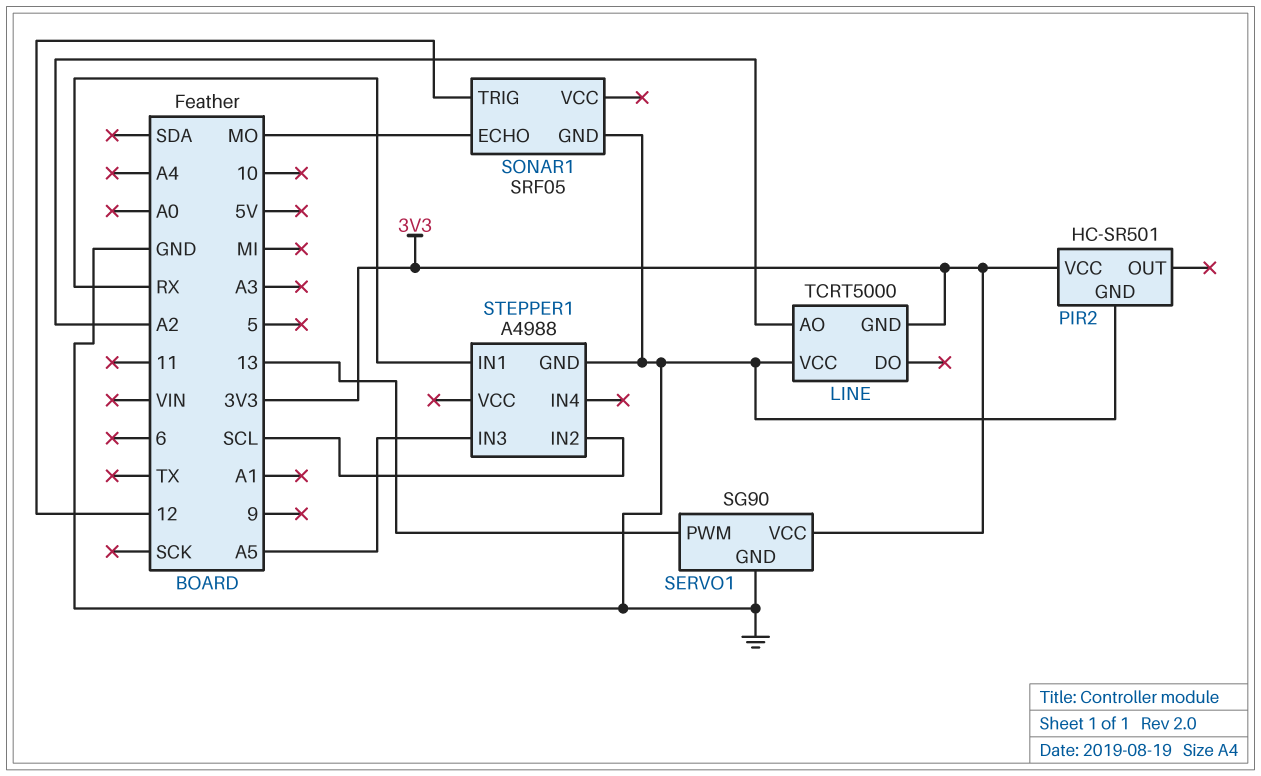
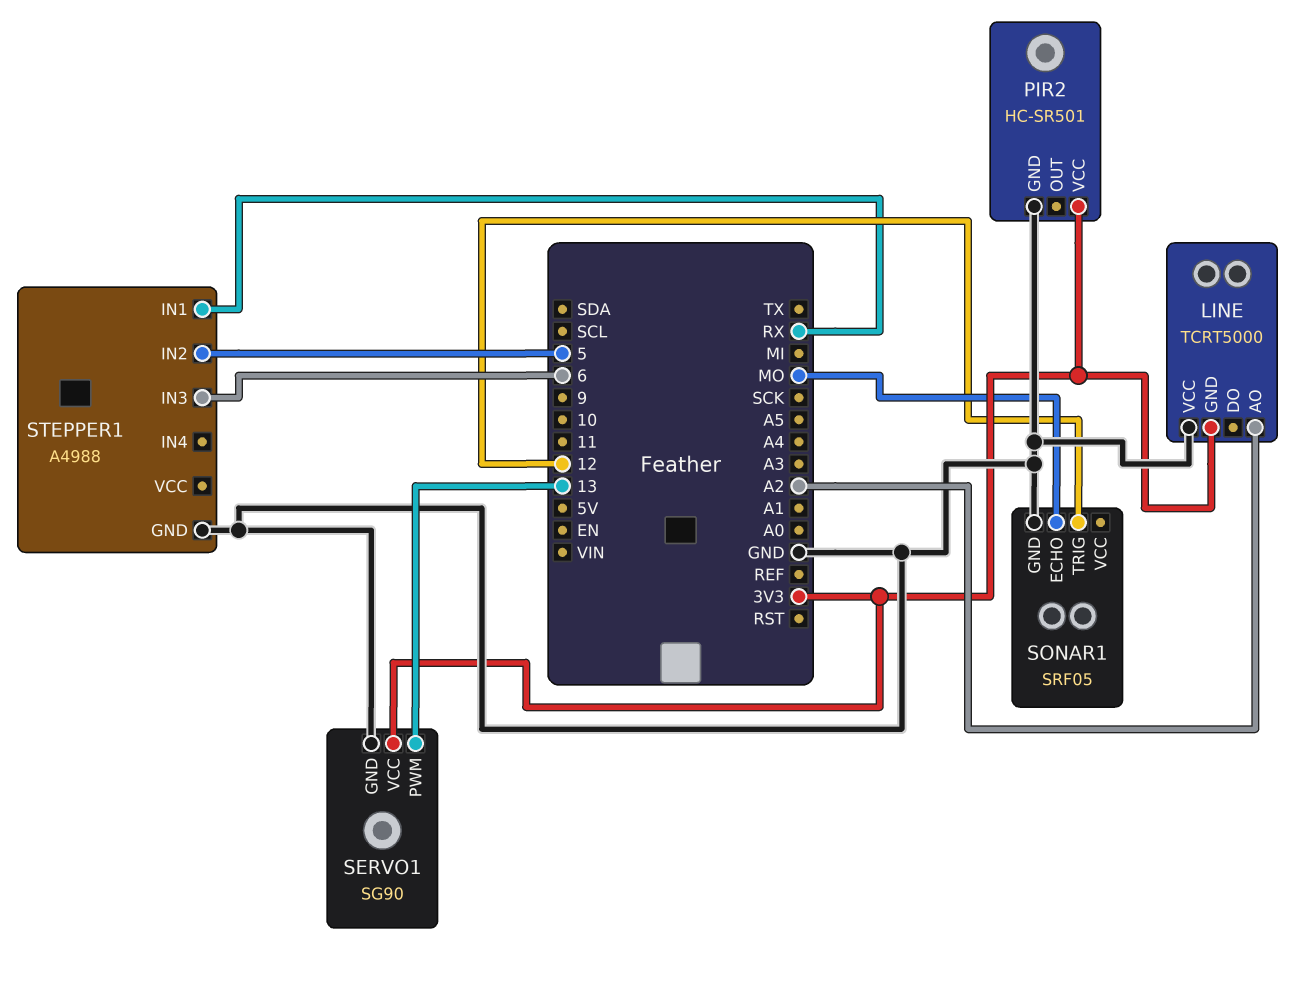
STEPPER1 pin IN2: SCL -> 5
STEPPER1 pin IN3: A5 -> 6

